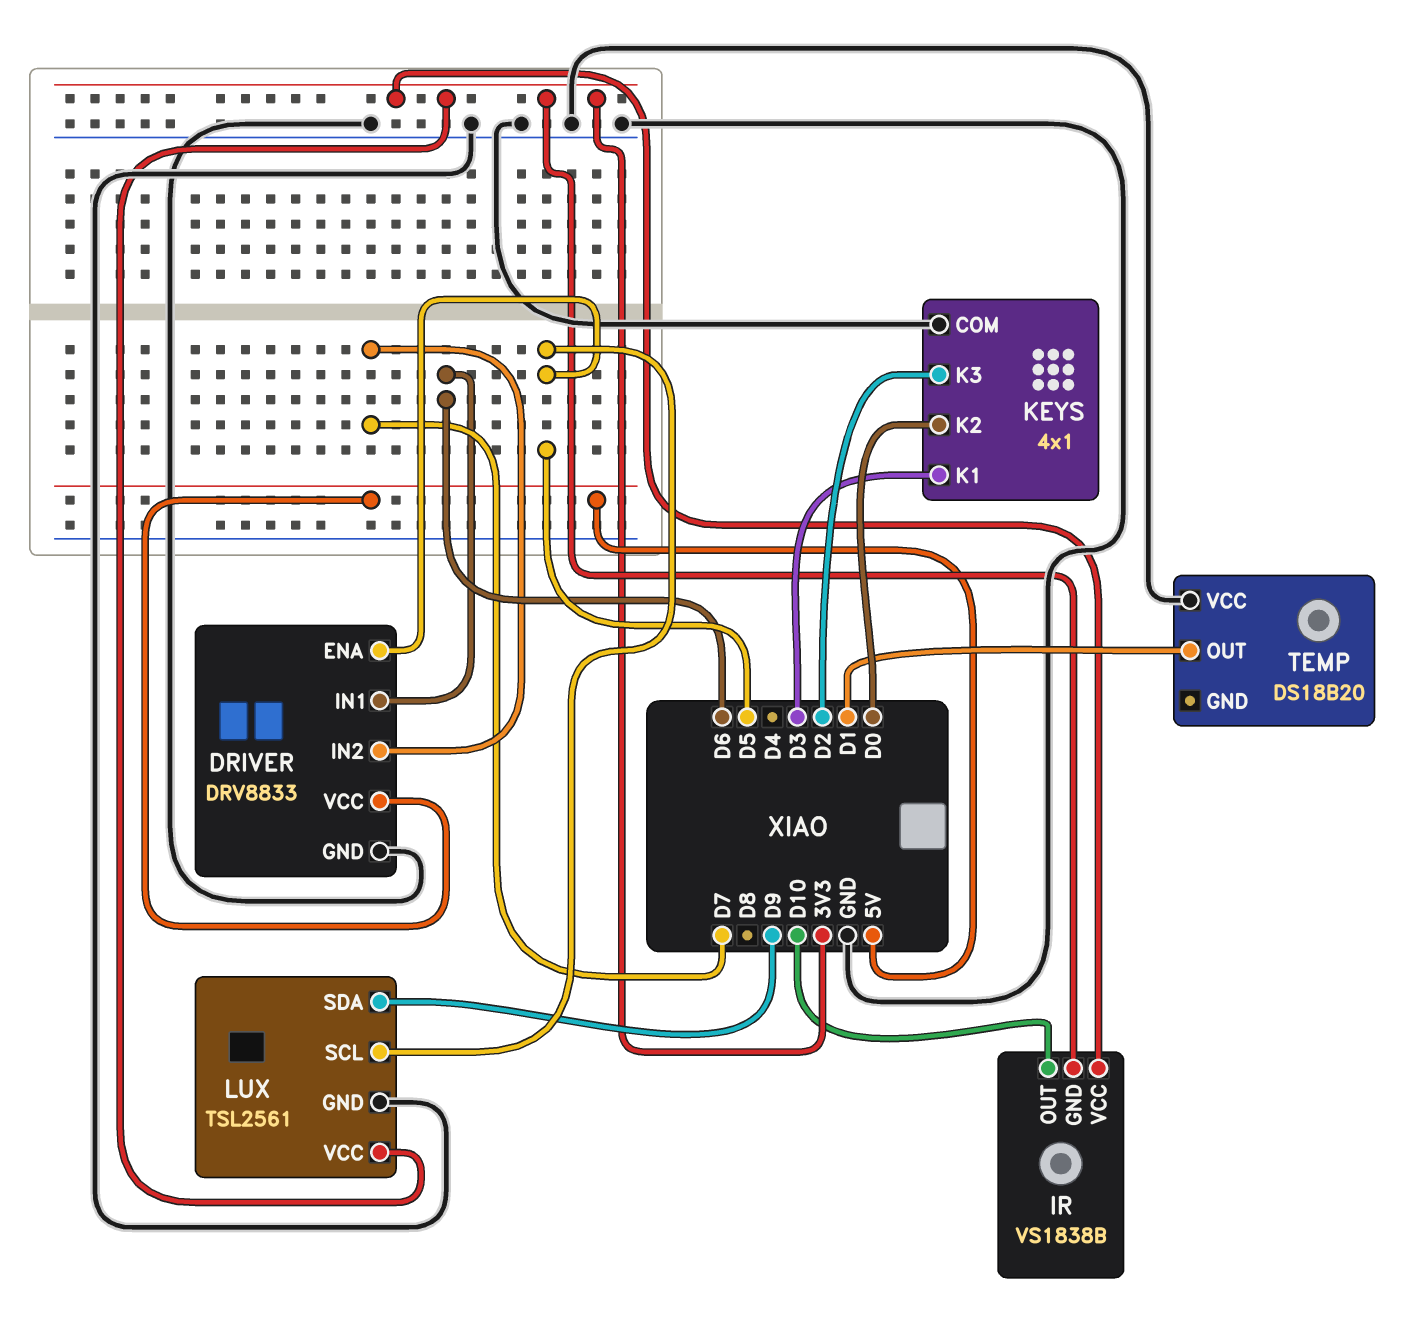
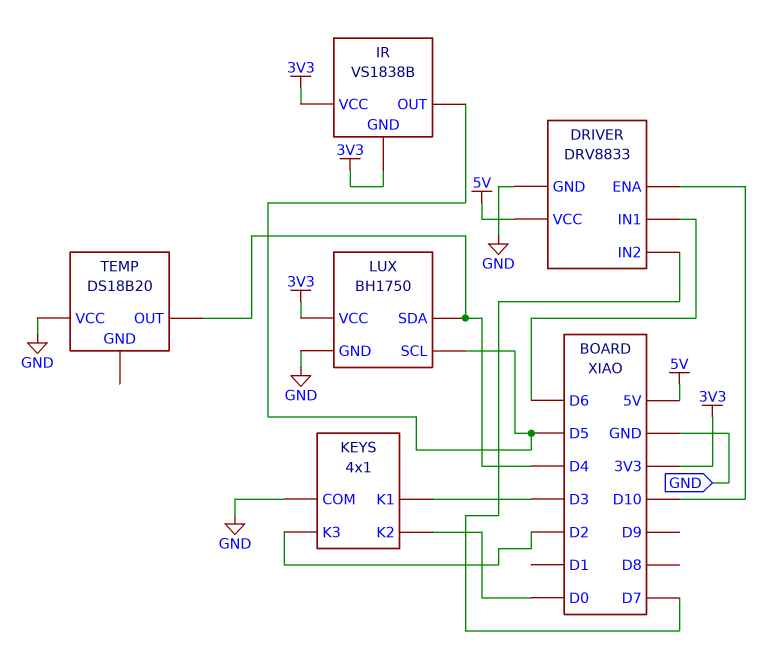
DRIVER pin ENA: D5 -> D10
IR pin OUT: D10 -> D5
LUX: TSL2561 -> BH1750
LUX pin SDA: D9 -> D4
TEMP pin OUT: D1 -> D4

